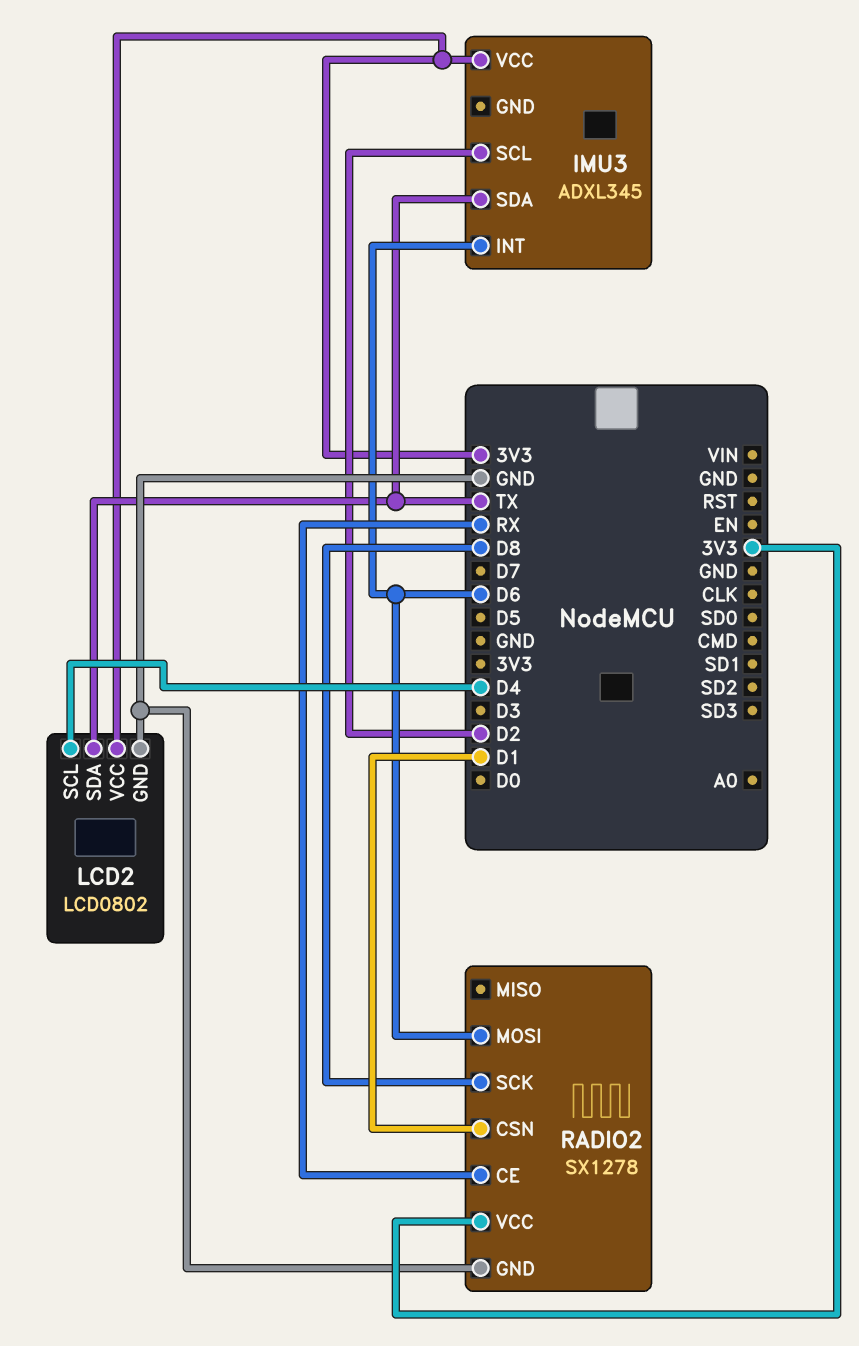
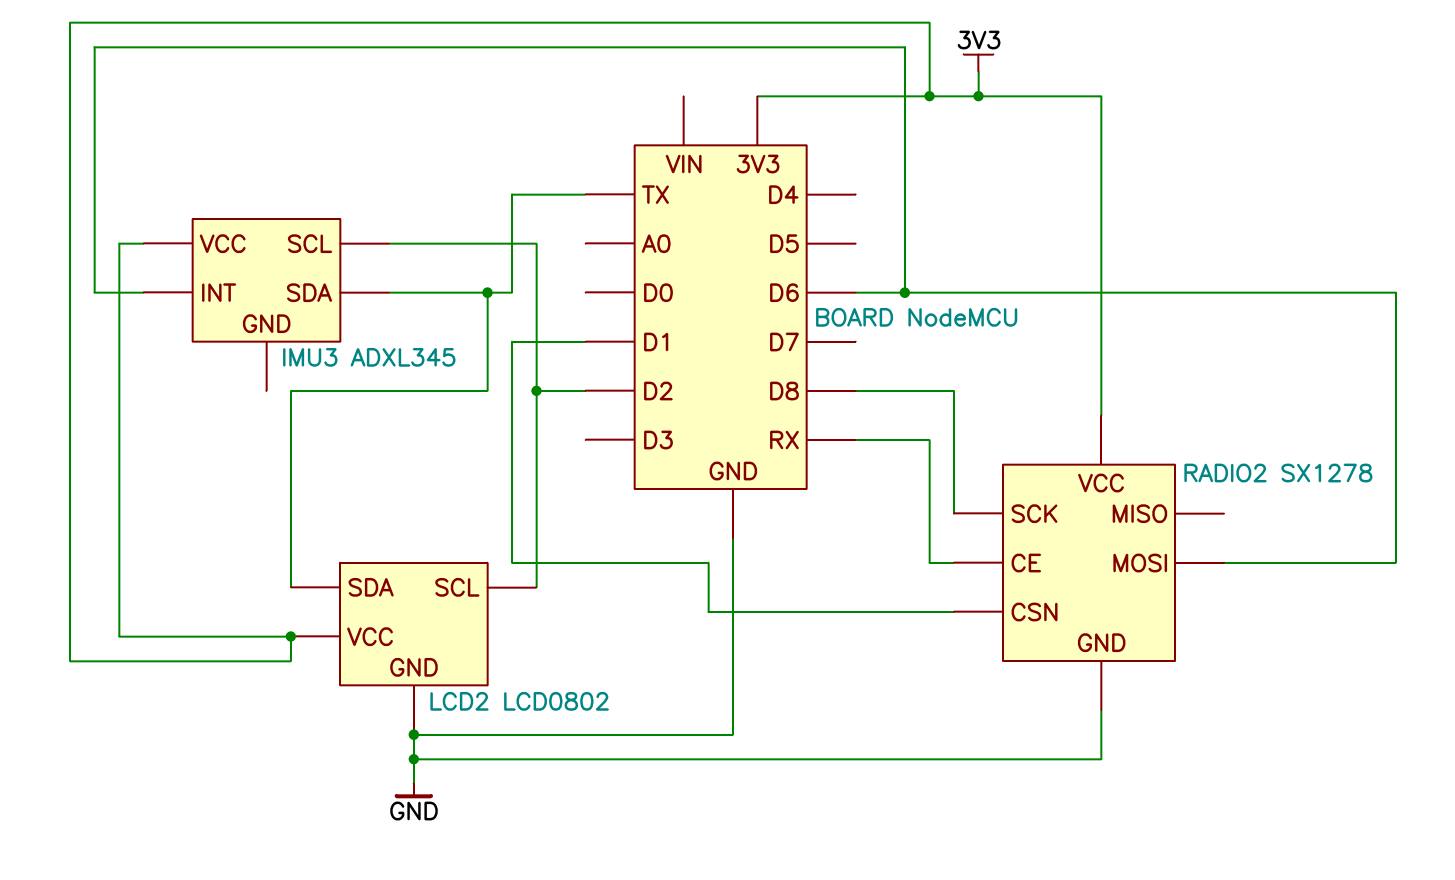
LCD2 pin SCL: D4 -> D2

